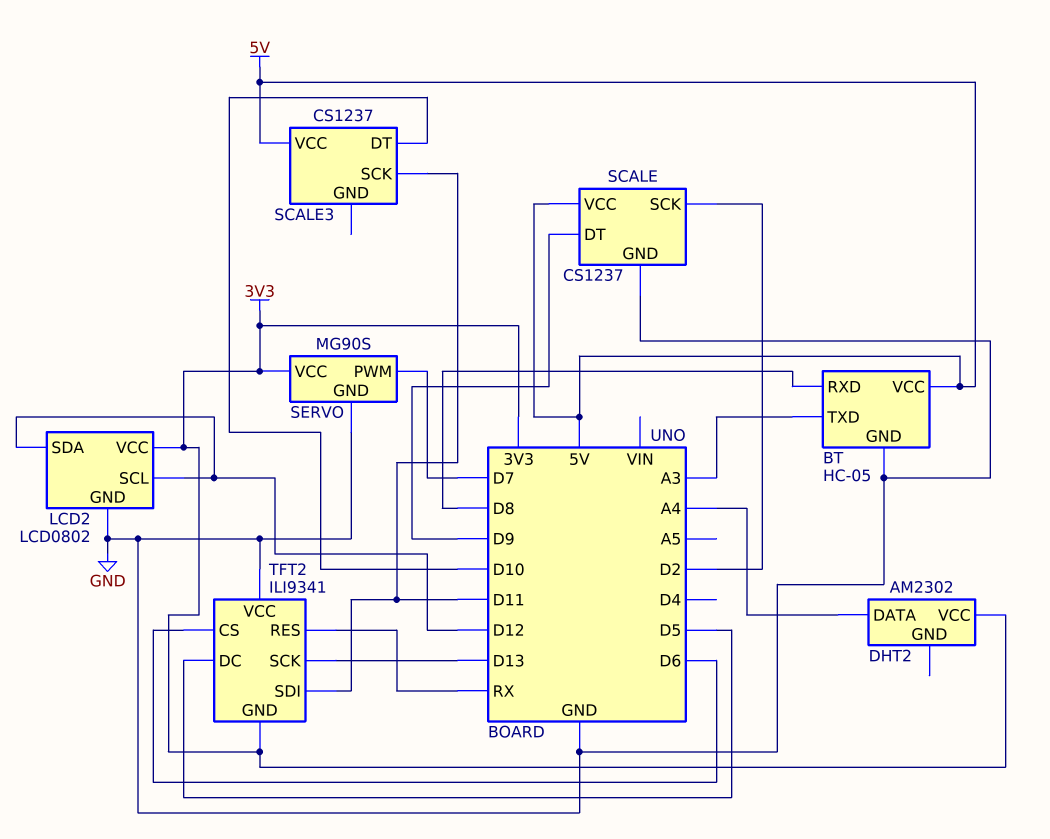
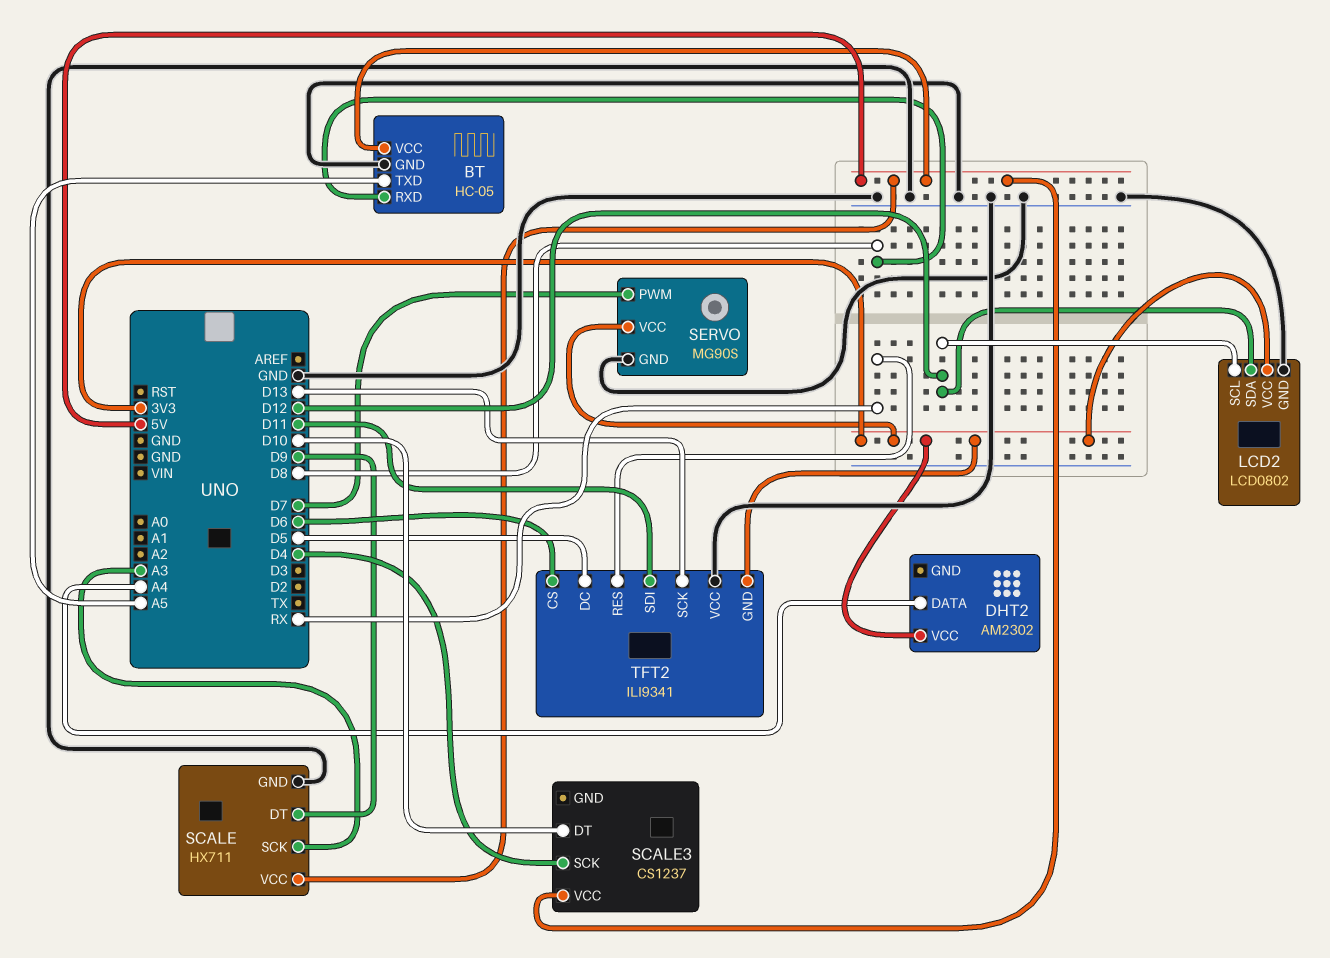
BT pin TXD: A3 -> A5
SCALE: CS1237 -> HX711
SCALE pin SCK: D2 -> A3
SCALE3 pin SCK: D11 -> D4

